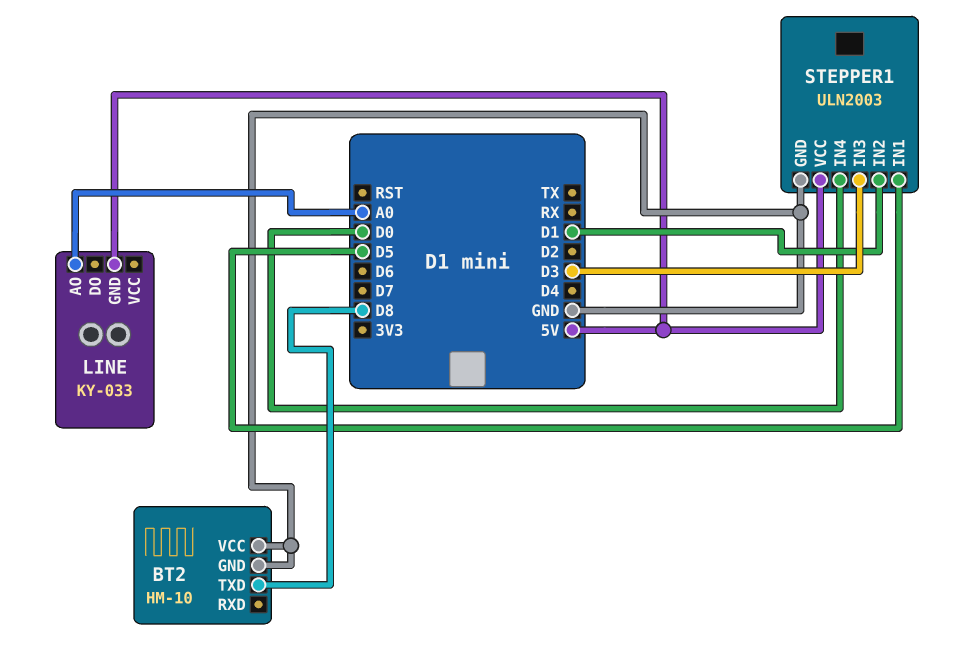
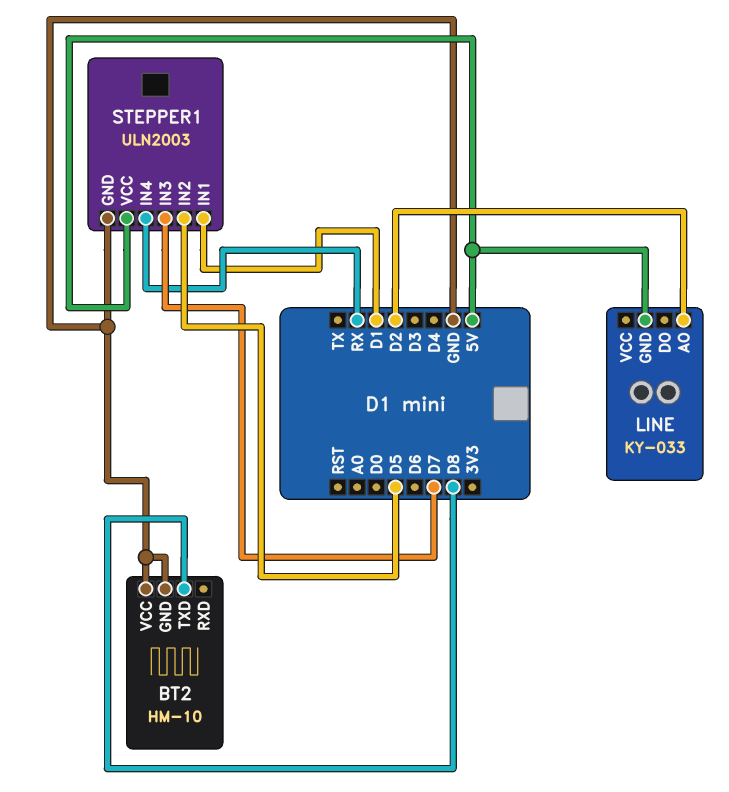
LINE pin AO: A0 -> D2
STEPPER1 pin IN1: D5 -> D1
STEPPER1 pin IN2: D1 -> D5
STEPPER1 pin IN3: D3 -> D7
STEPPER1 pin IN4: D0 -> RX

